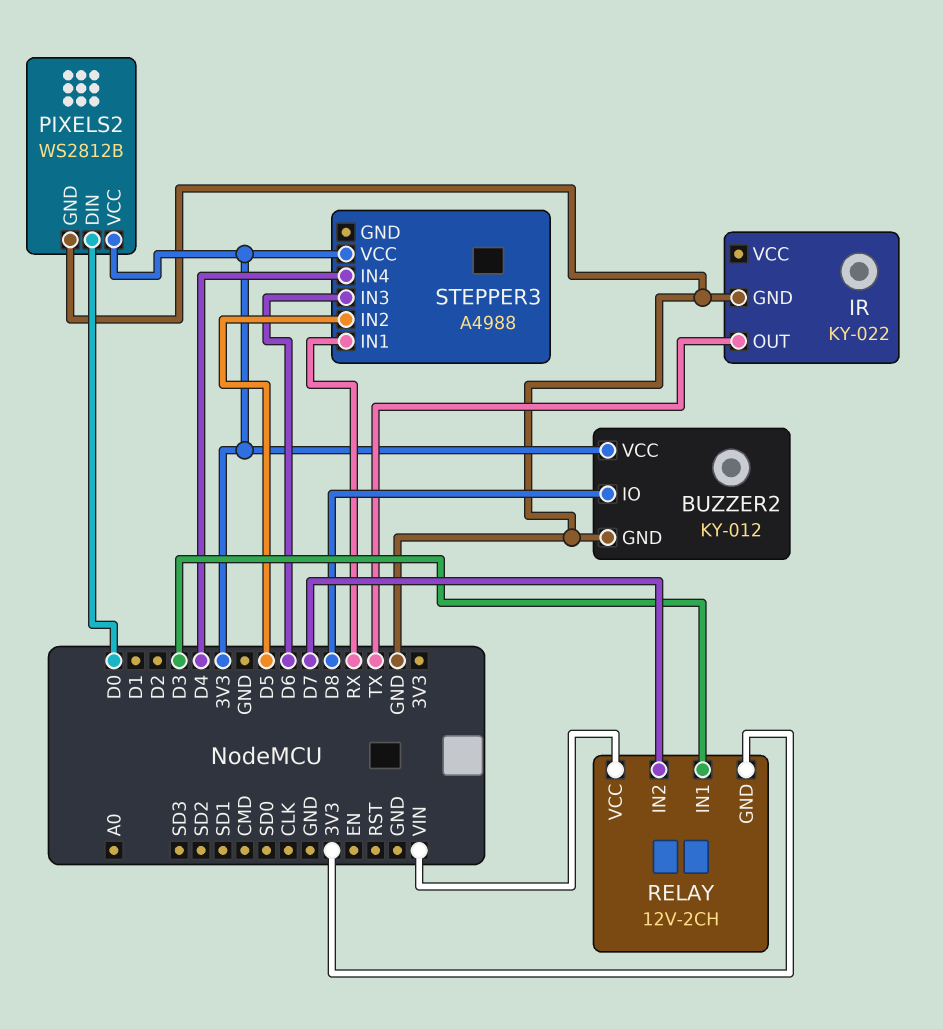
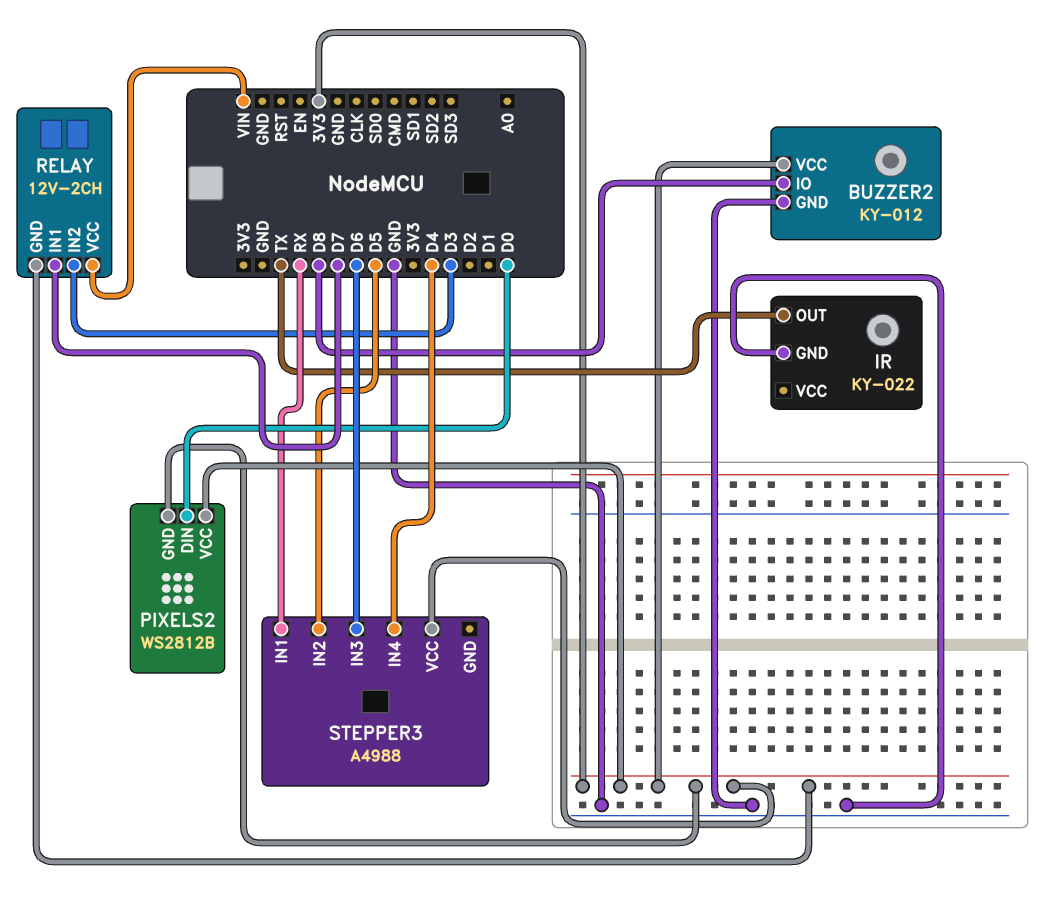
PIXELS2 pin GND: GND -> 3V3
RELAY pin IN1: D3 -> D7
RELAY pin IN2: D7 -> D3

